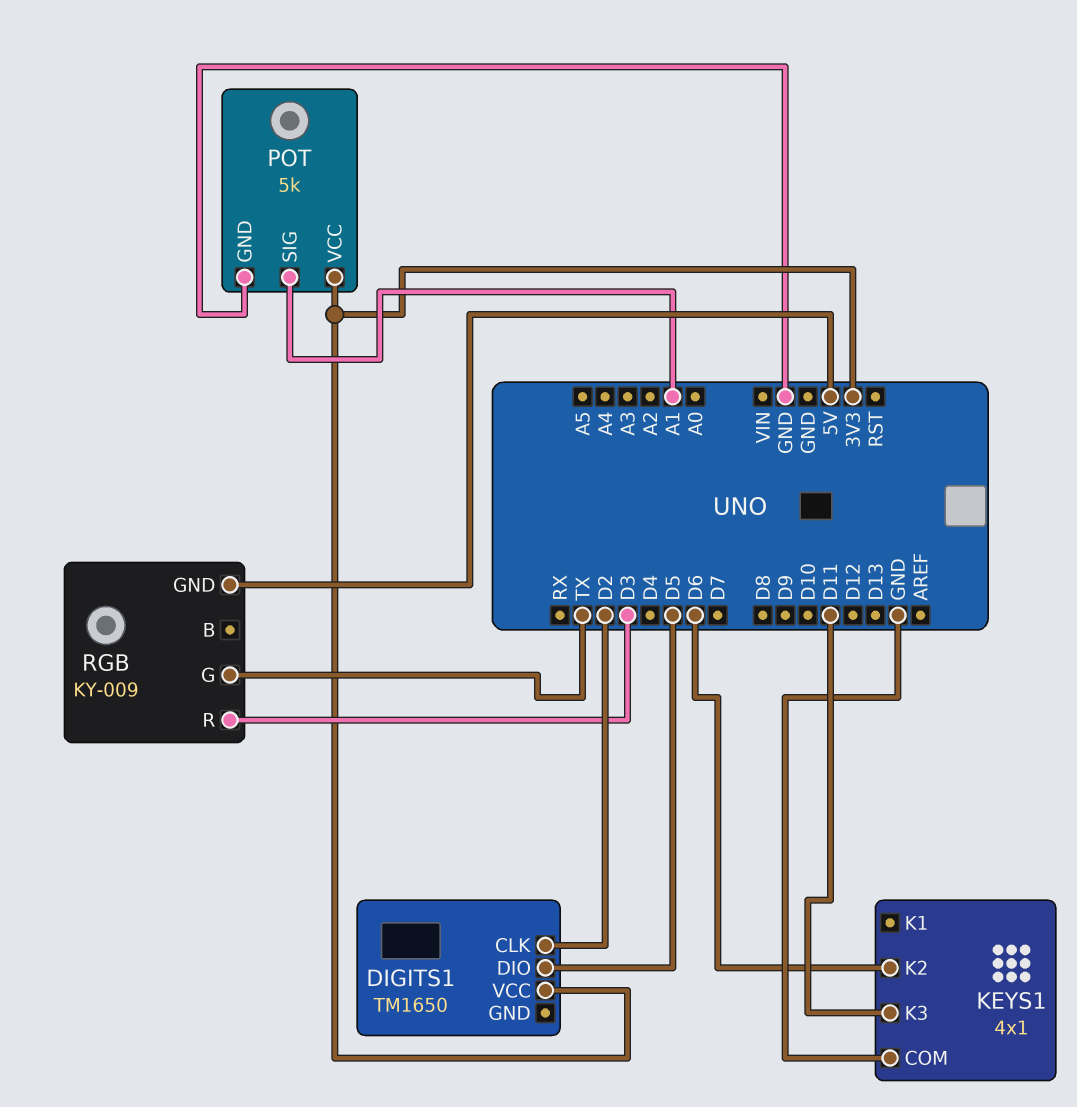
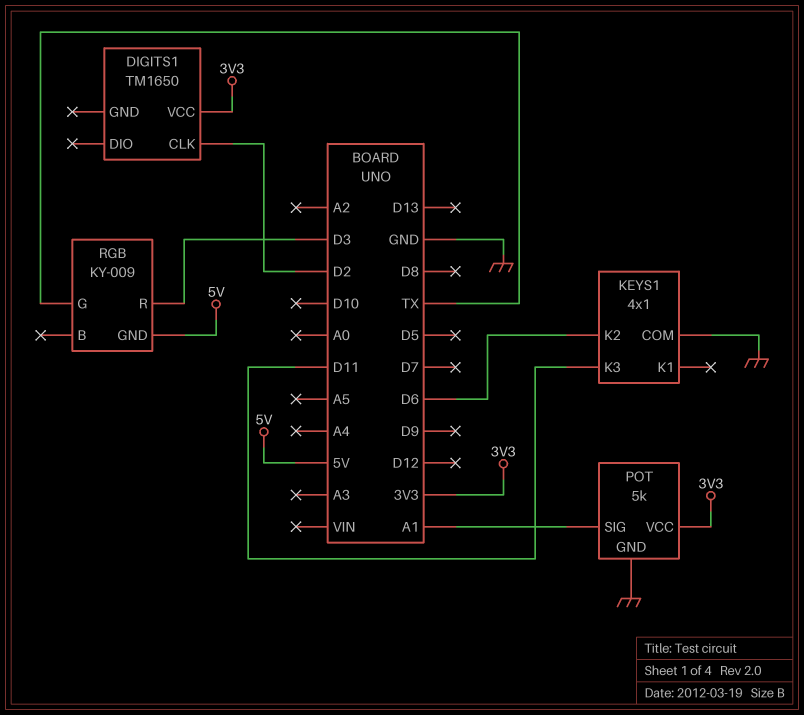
DIGITS1 pin DIO: D5 -> none

